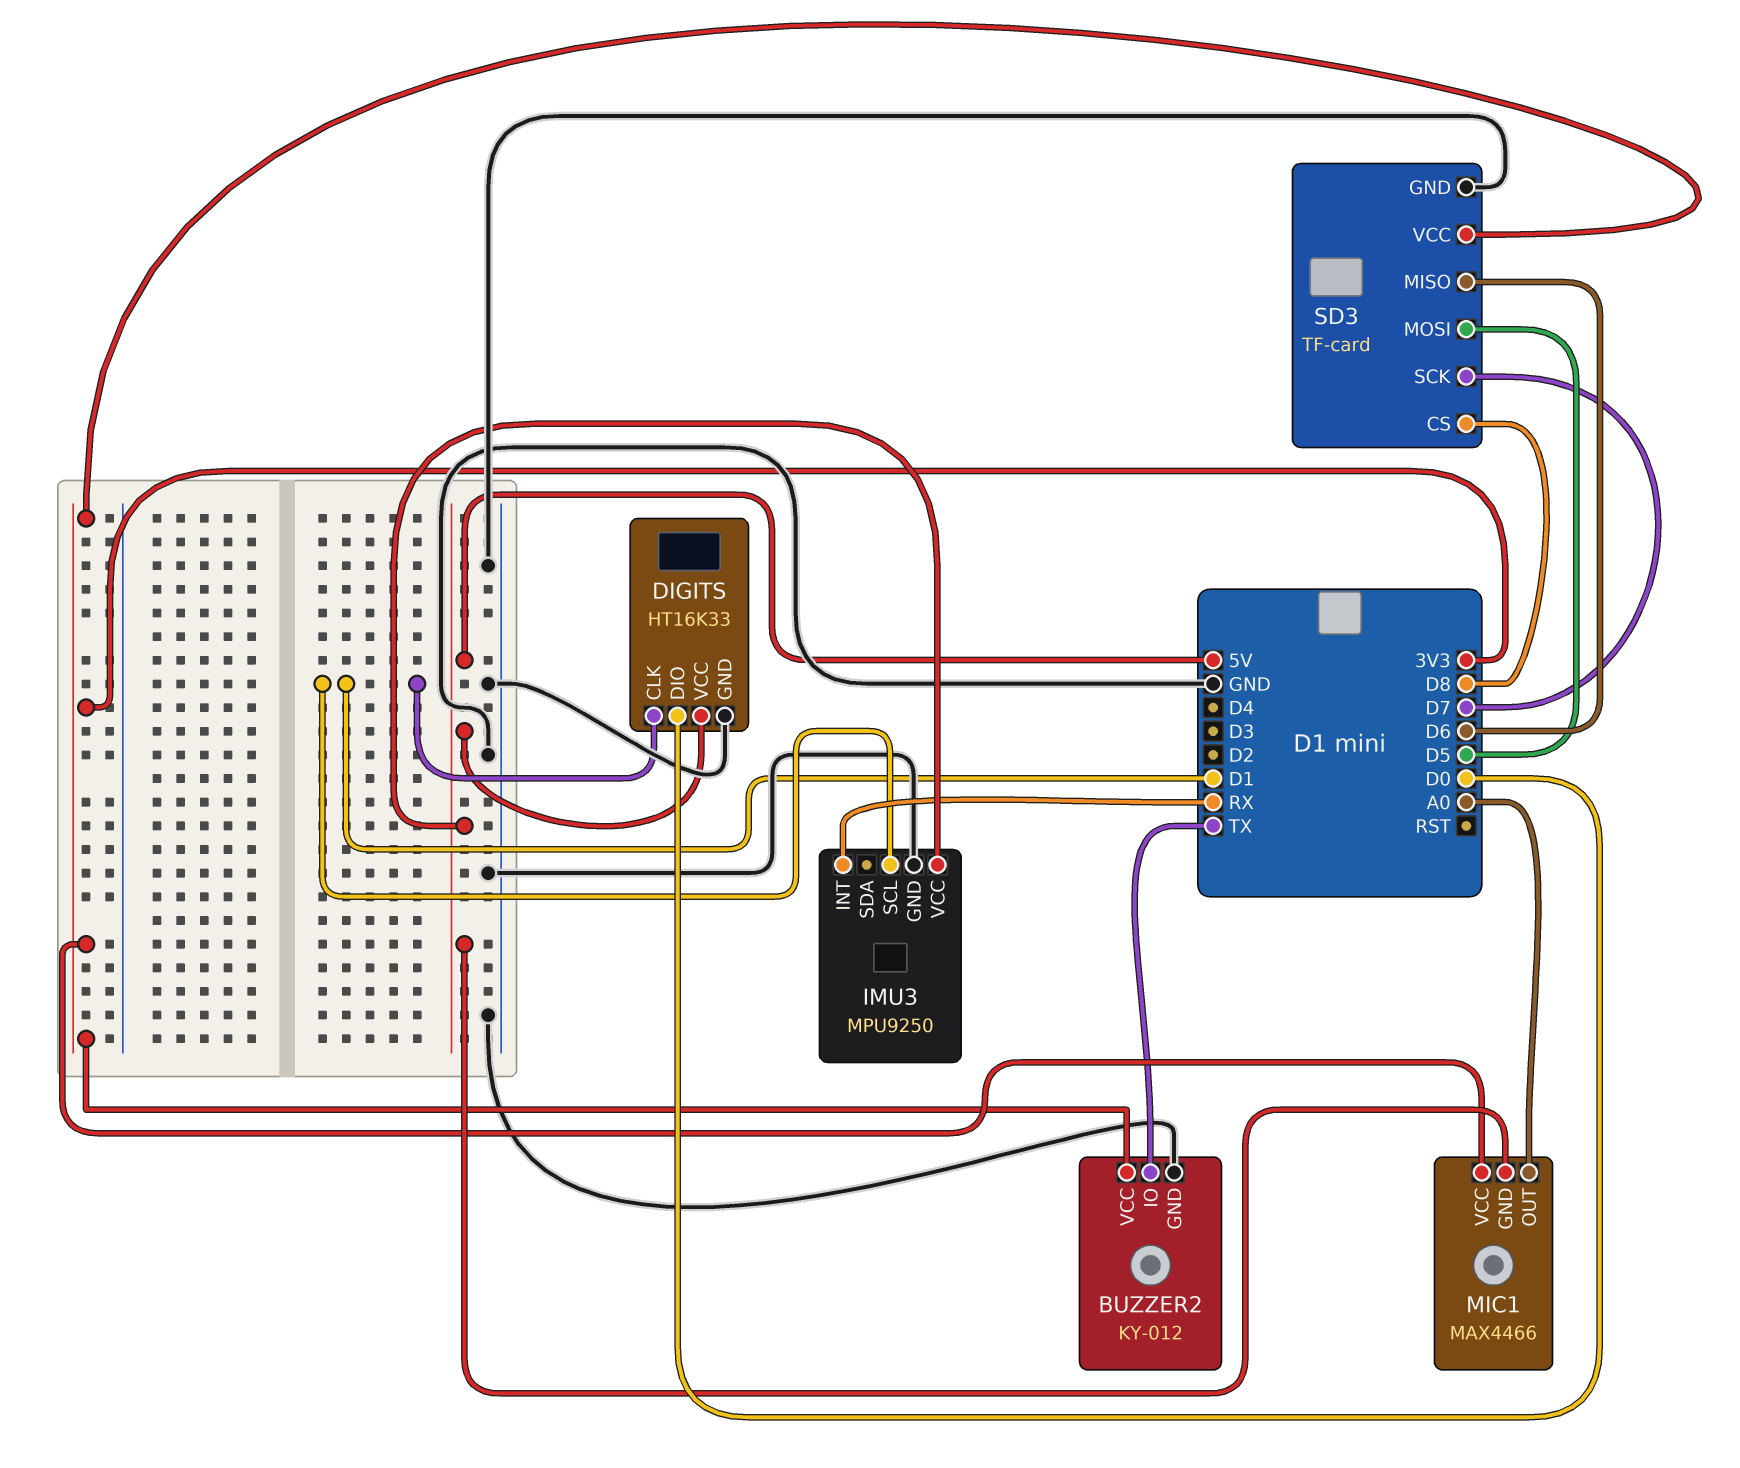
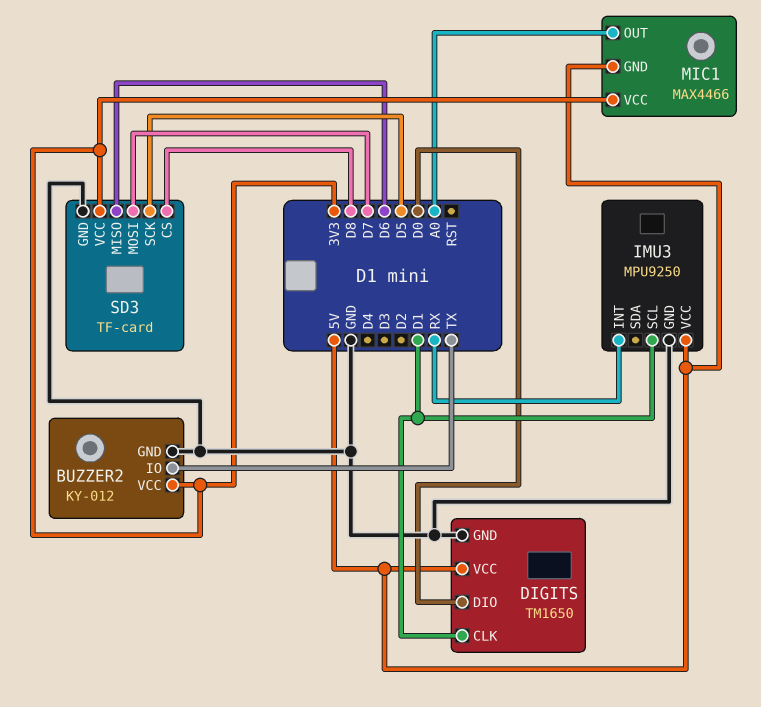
DIGITS: HT16K33 -> TM1650
SD3 pin MOSI: D5 -> D7
SD3 pin SCK: D7 -> D5

